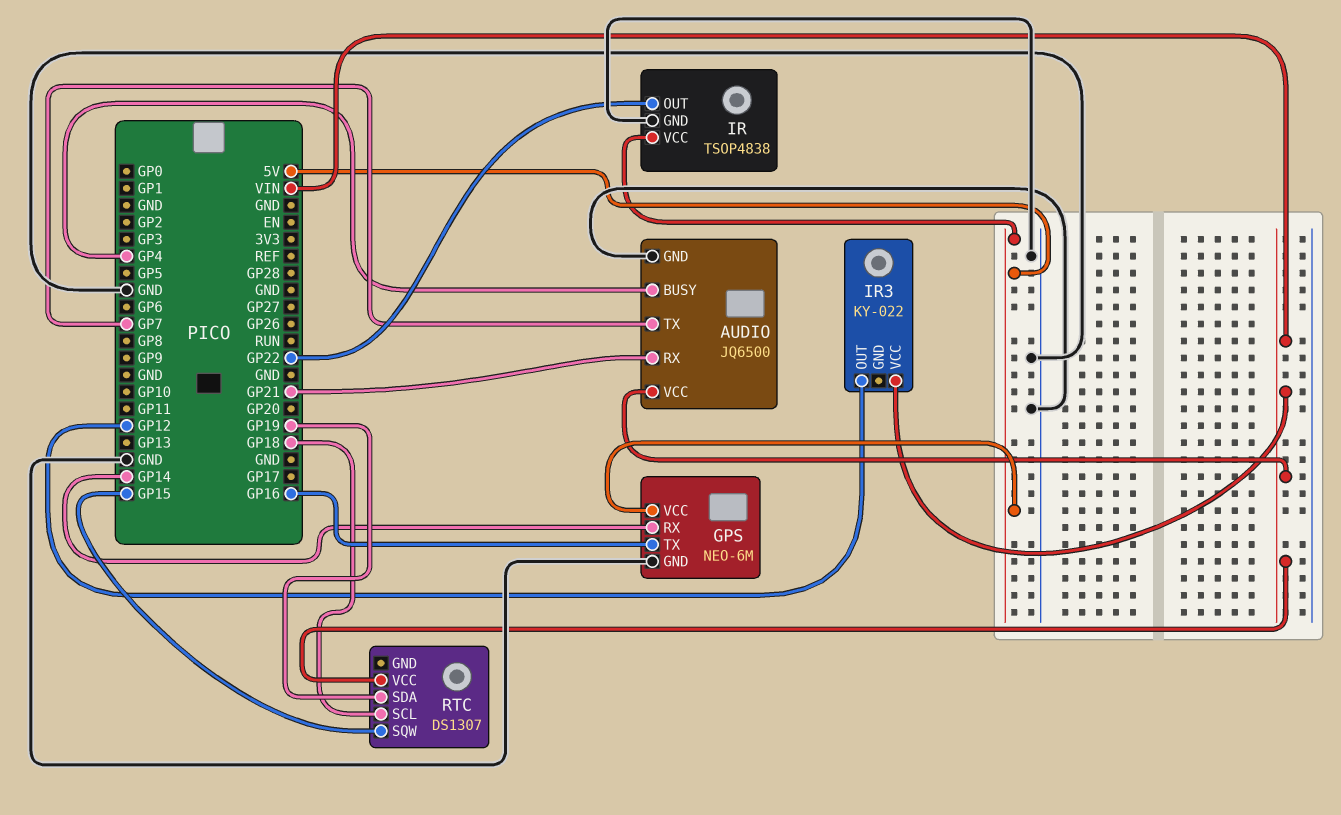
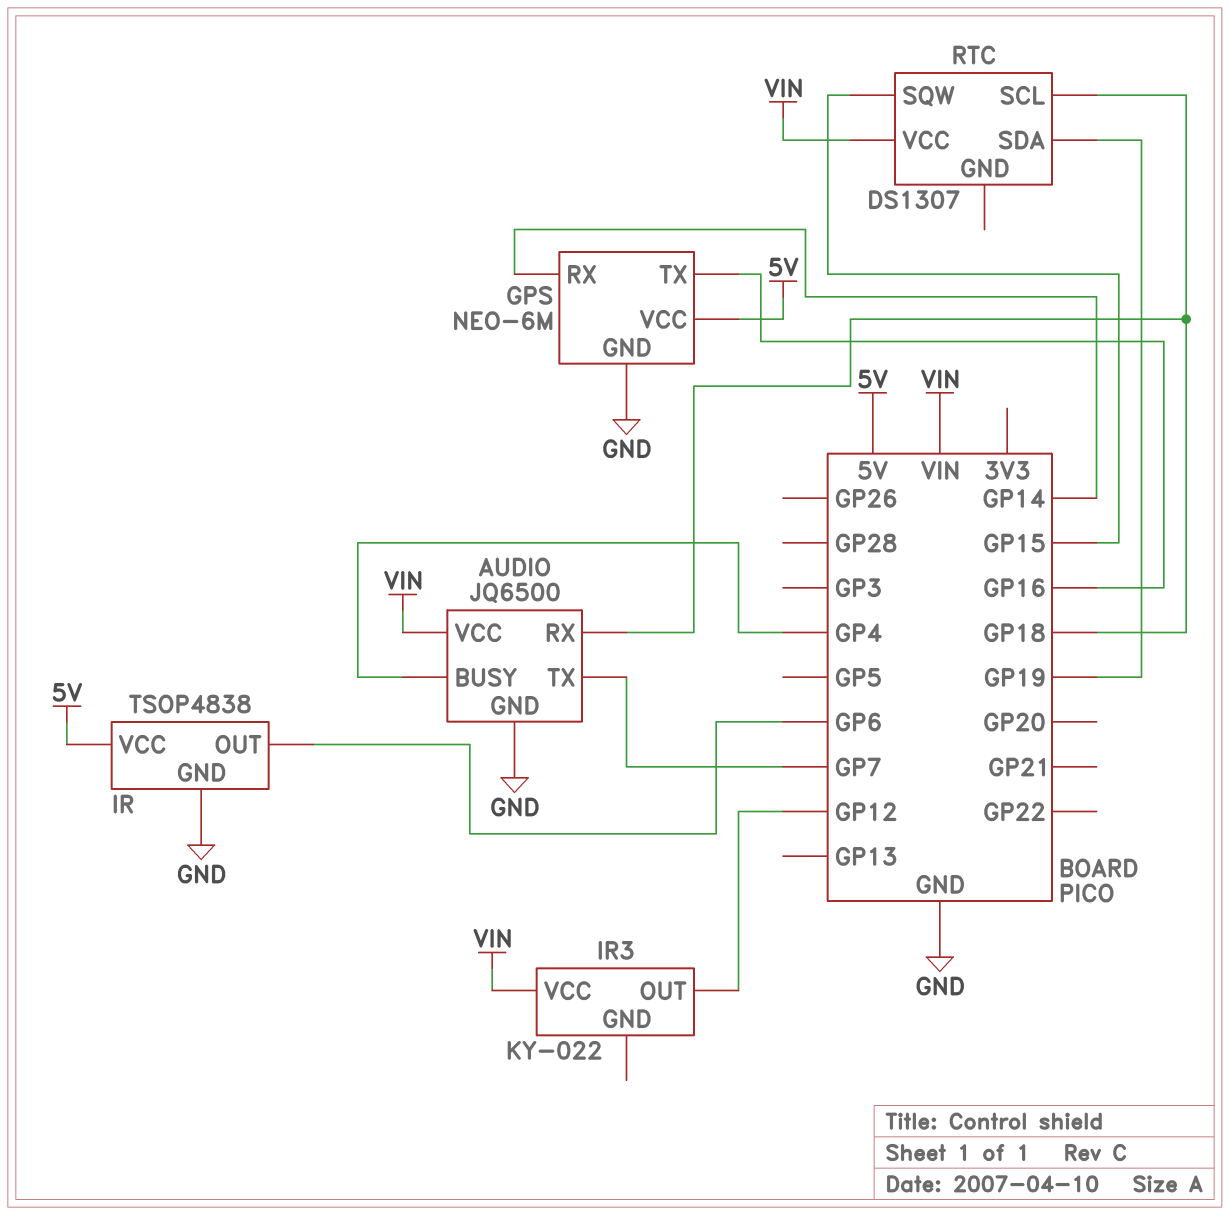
AUDIO pin RX: GP21 -> GP18
IR pin OUT: GP22 -> GP6

